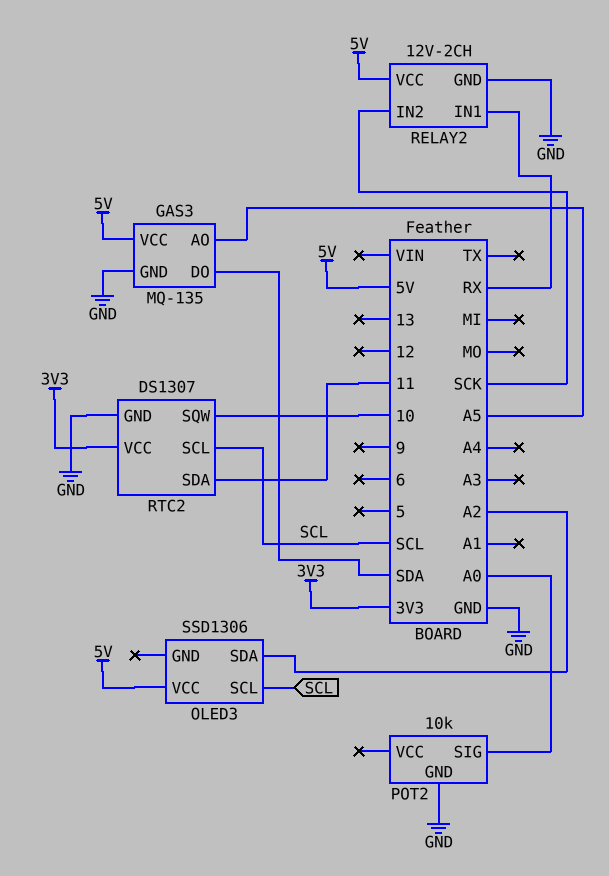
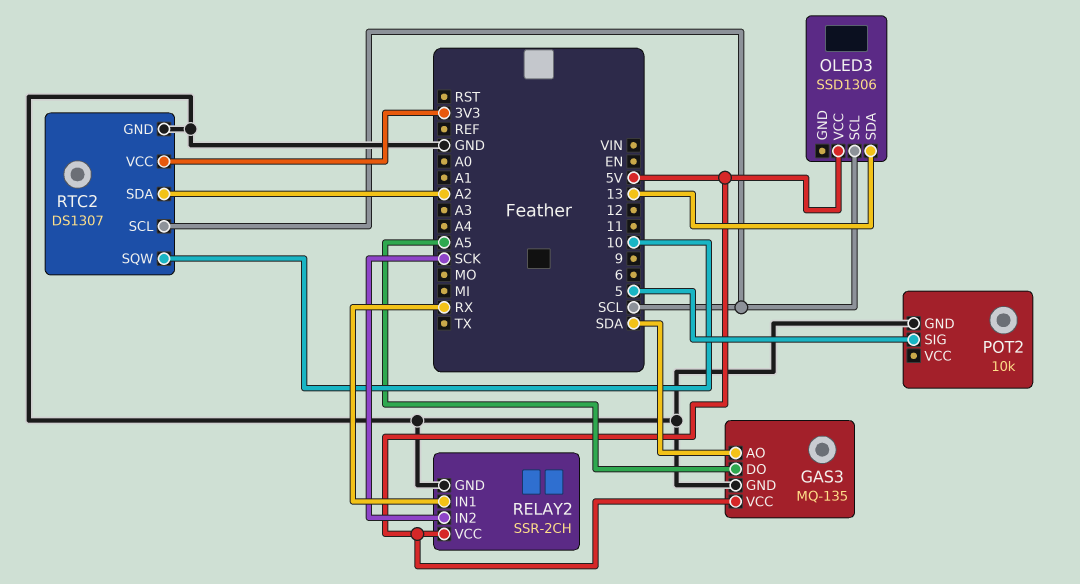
GAS3 pin AO: A5 -> SDA
GAS3 pin DO: SDA -> A5
OLED3 pin SDA: A2 -> 13
POT2 pin SIG: A0 -> 5
RELAY2: 12V-2CH -> SSR-2CH
RTC2 pin SDA: 11 -> A2

